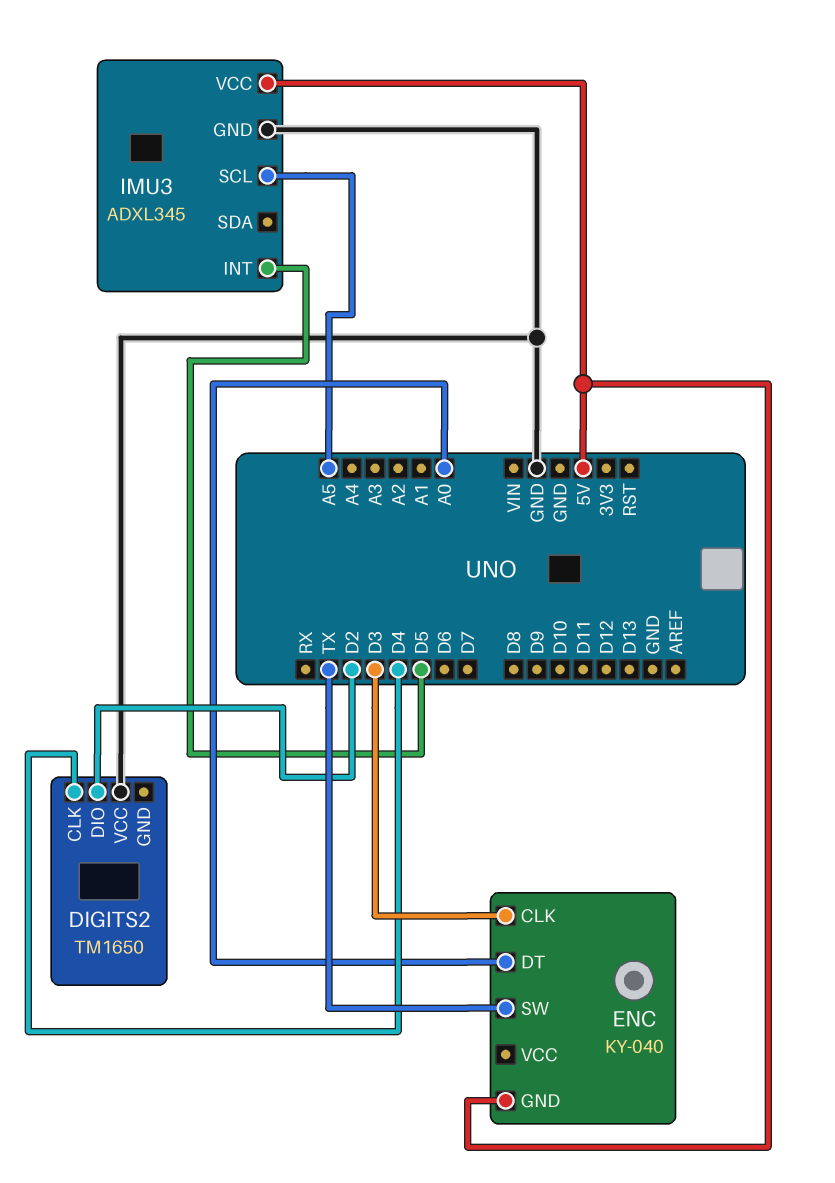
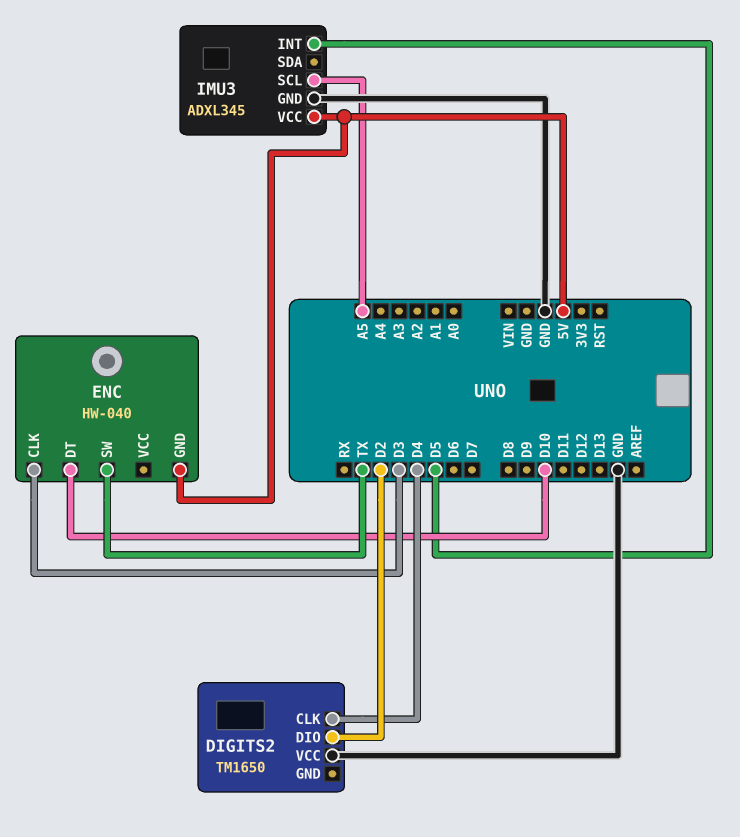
ENC: KY-040 -> HW-040
ENC pin DT: A0 -> D10

